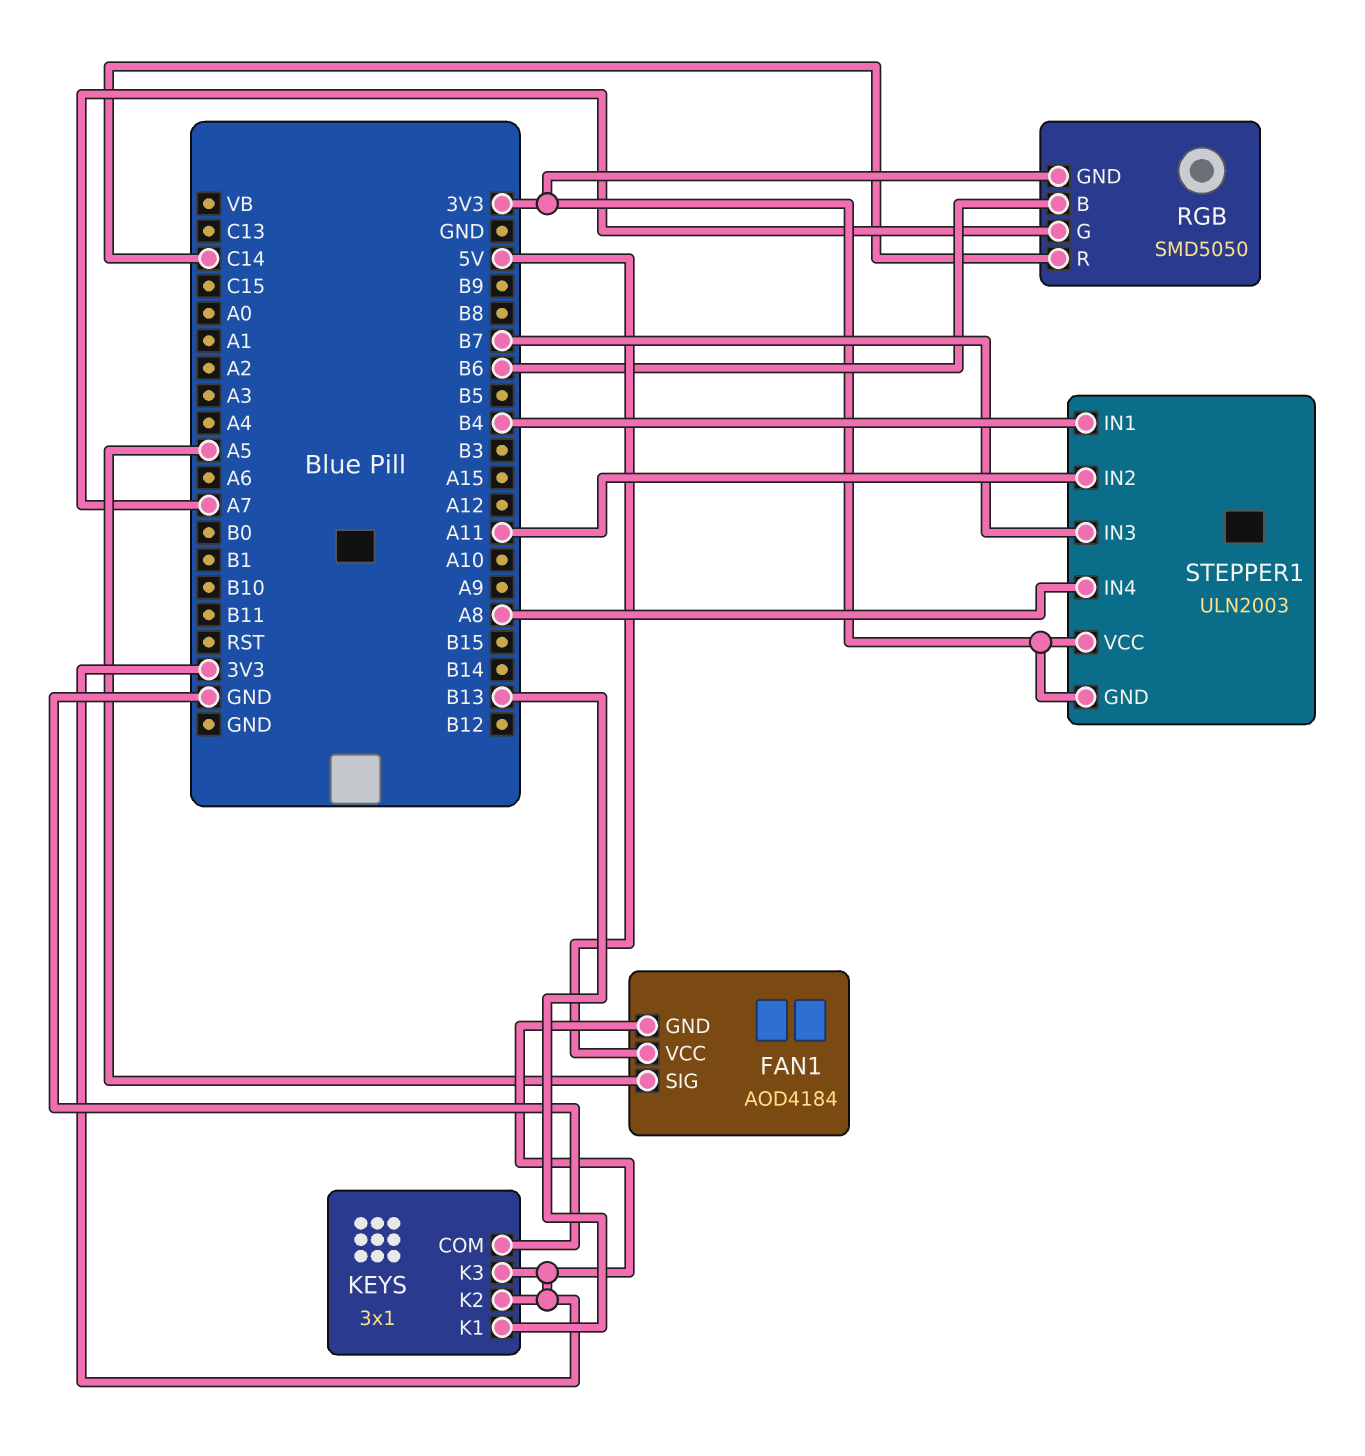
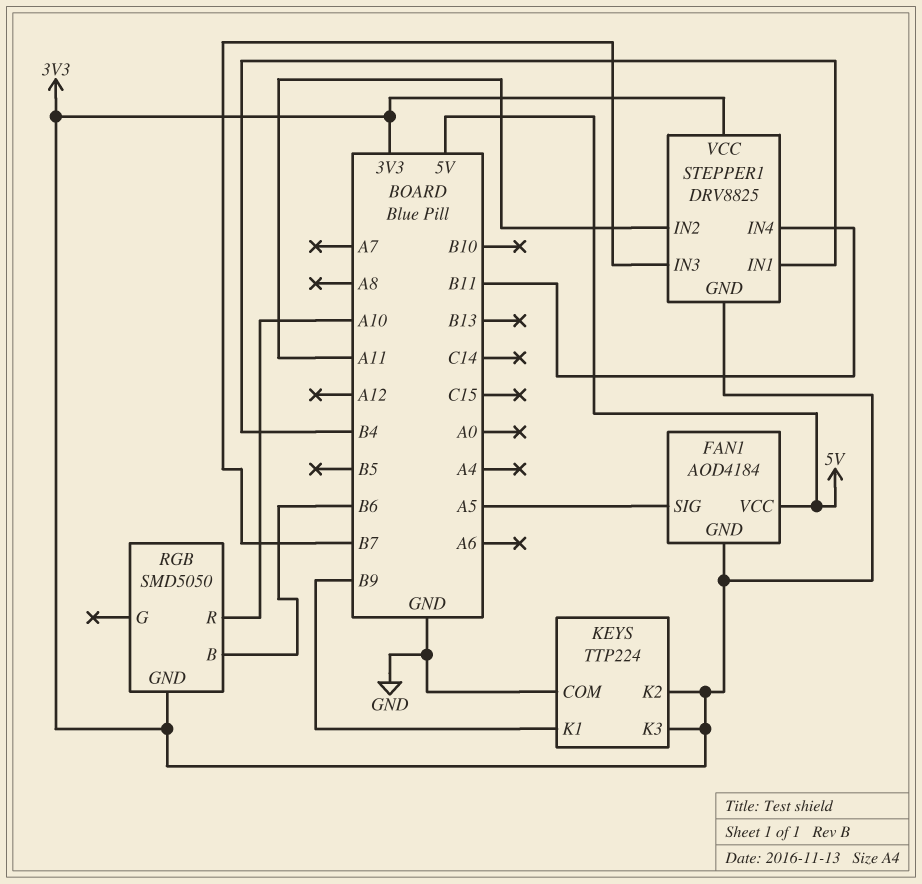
KEYS: 3x1 -> TTP224
KEYS pin K1: B13 -> B9
RGB pin G: A7 -> none
RGB pin R: C14 -> A10
STEPPER1: ULN2003 -> DRV8825
STEPPER1 pin IN4: A8 -> B11

